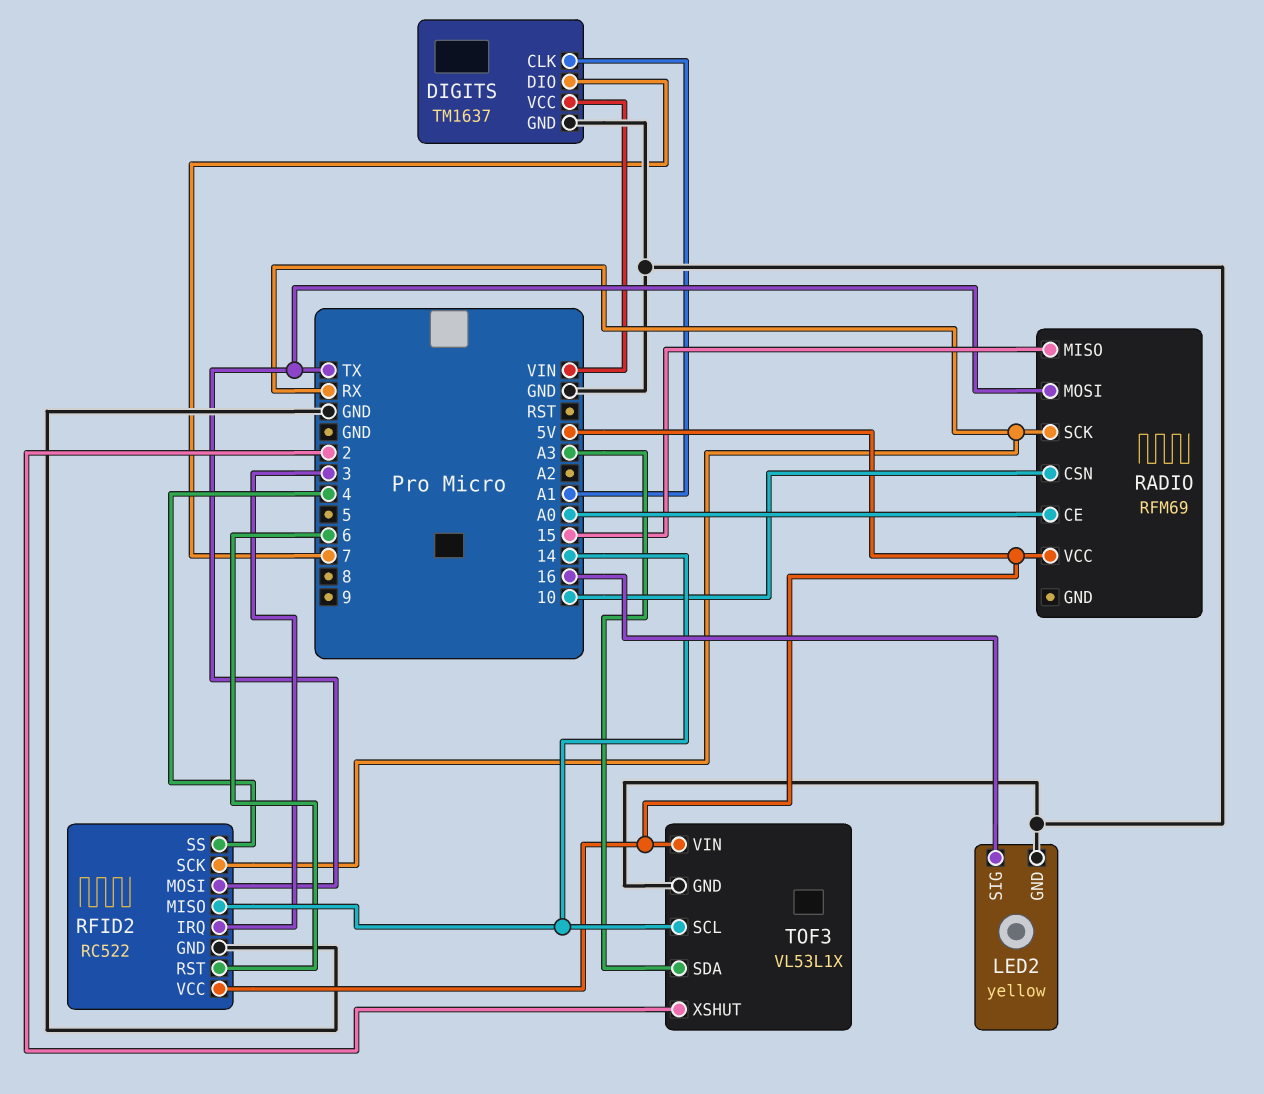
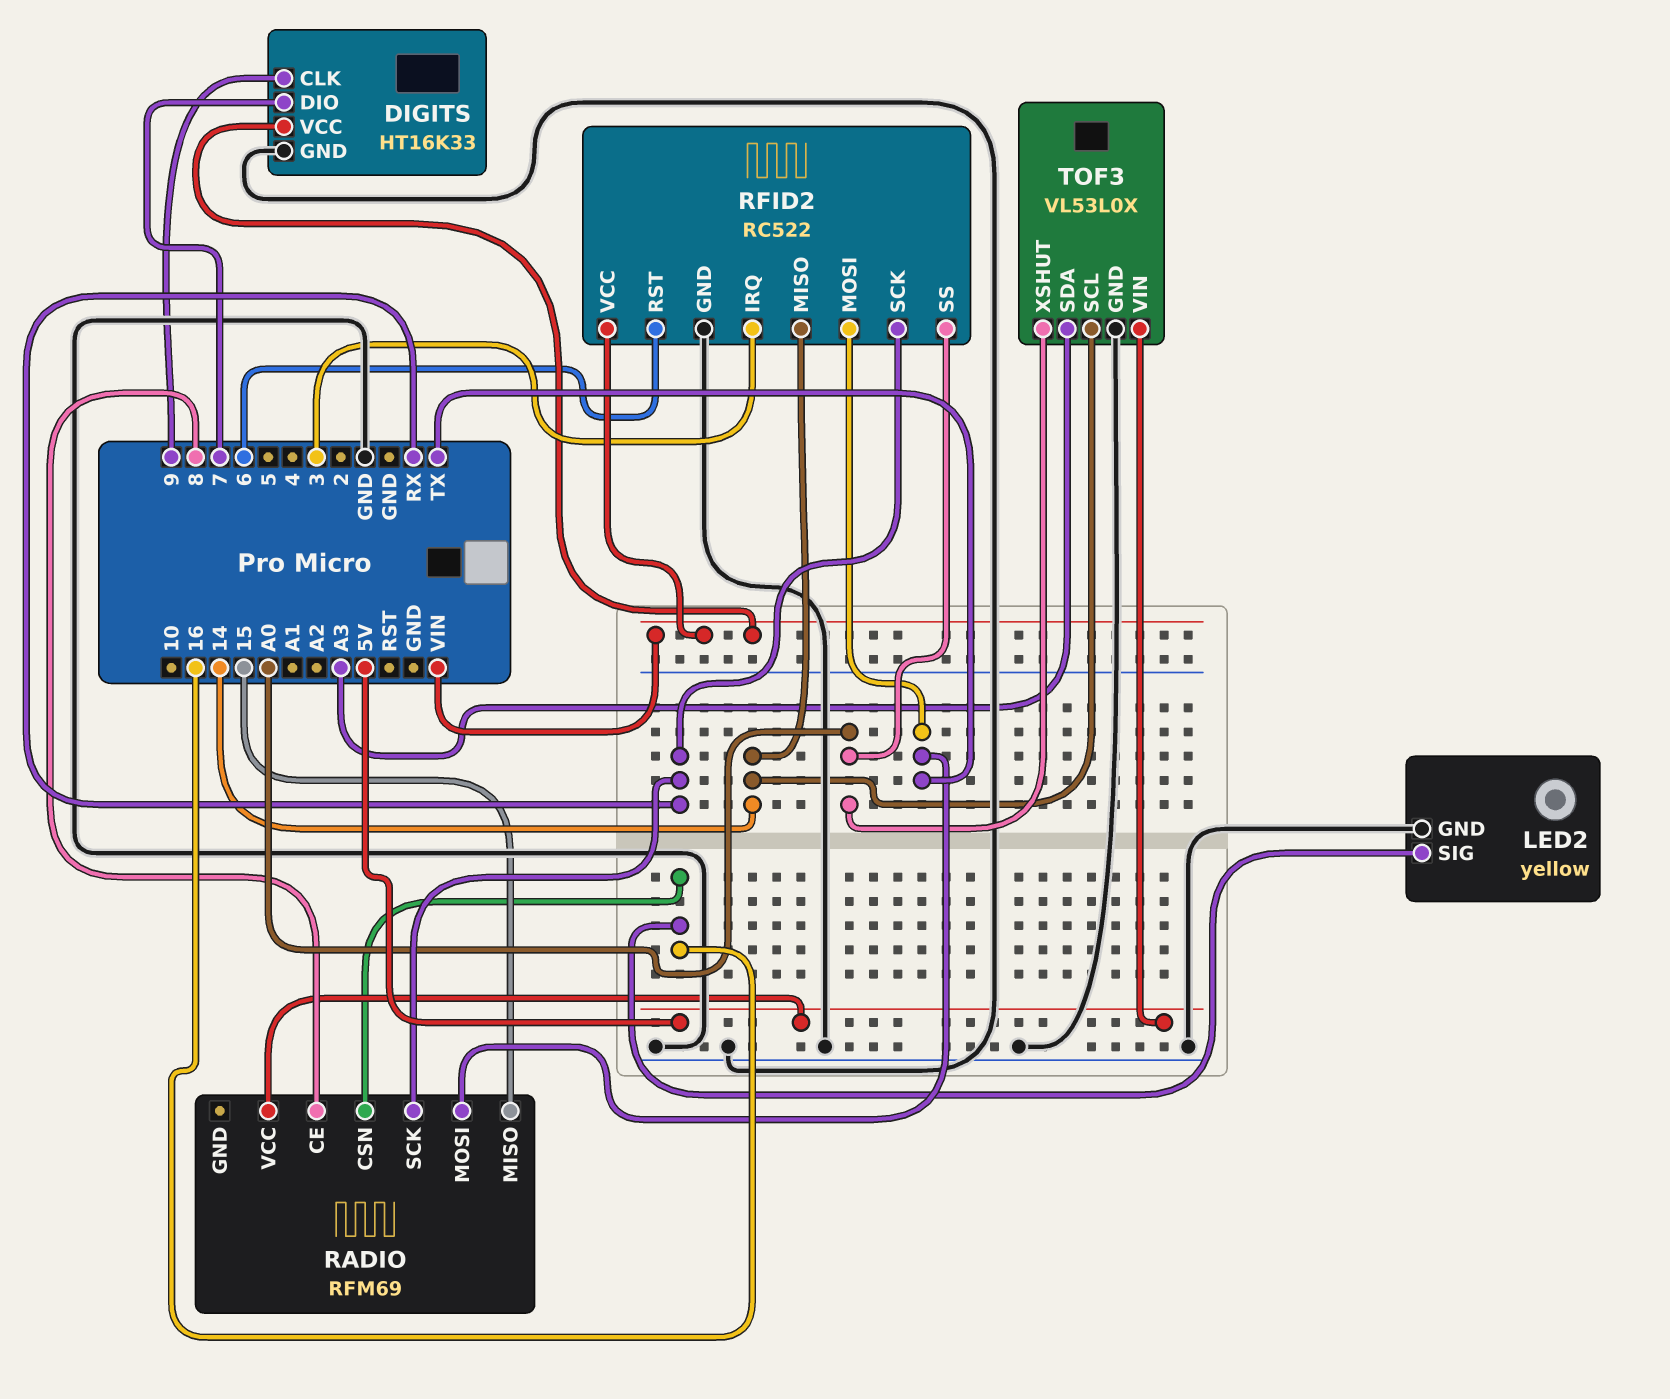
DIGITS: TM1637 -> HT16K33
DIGITS pin CLK: A1 -> 9
RADIO pin CE: A0 -> 8
RADIO pin CSN: 10 -> 16
RFID2 pin SS: 4 -> A0
RFID2 pin VCC: 5V -> VIN
TOF3: VL53L1X -> VL53L0X
TOF3 pin XSHUT: 2 -> A0

